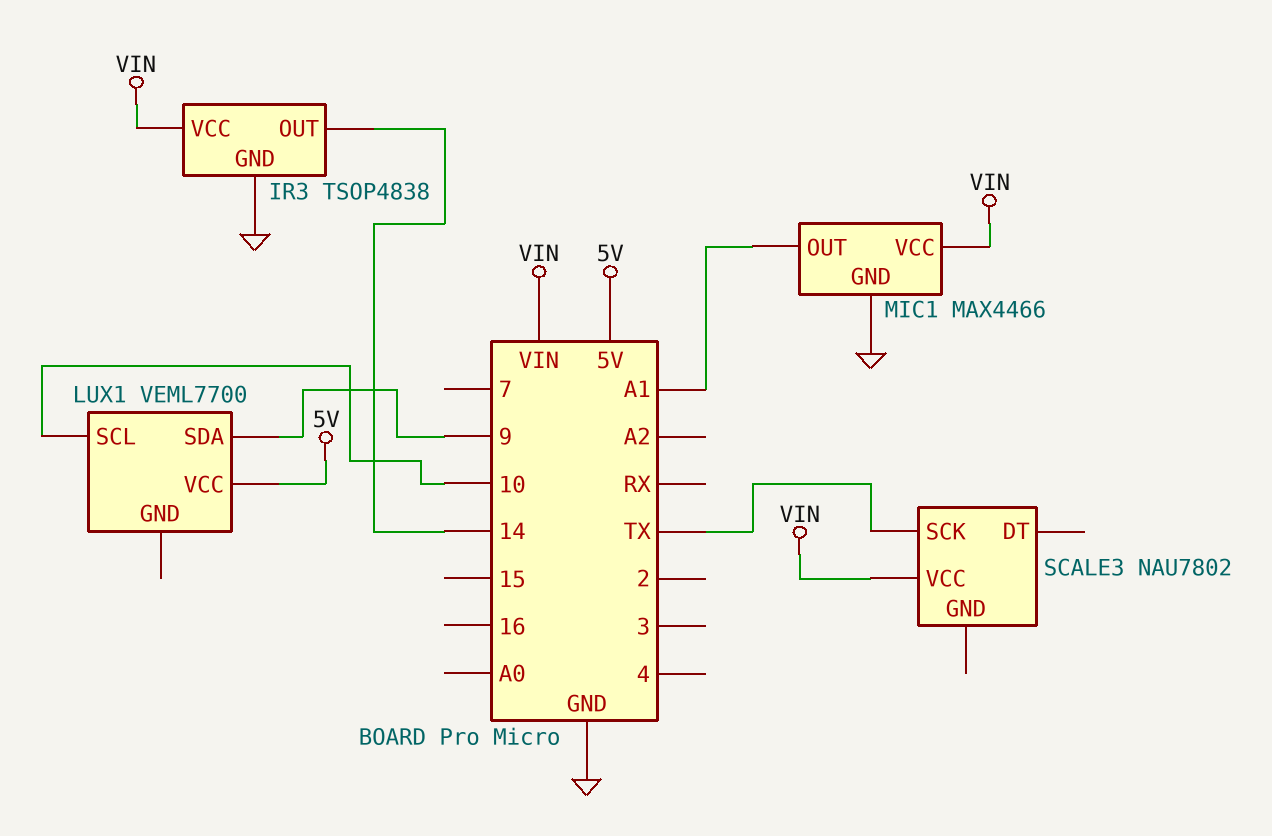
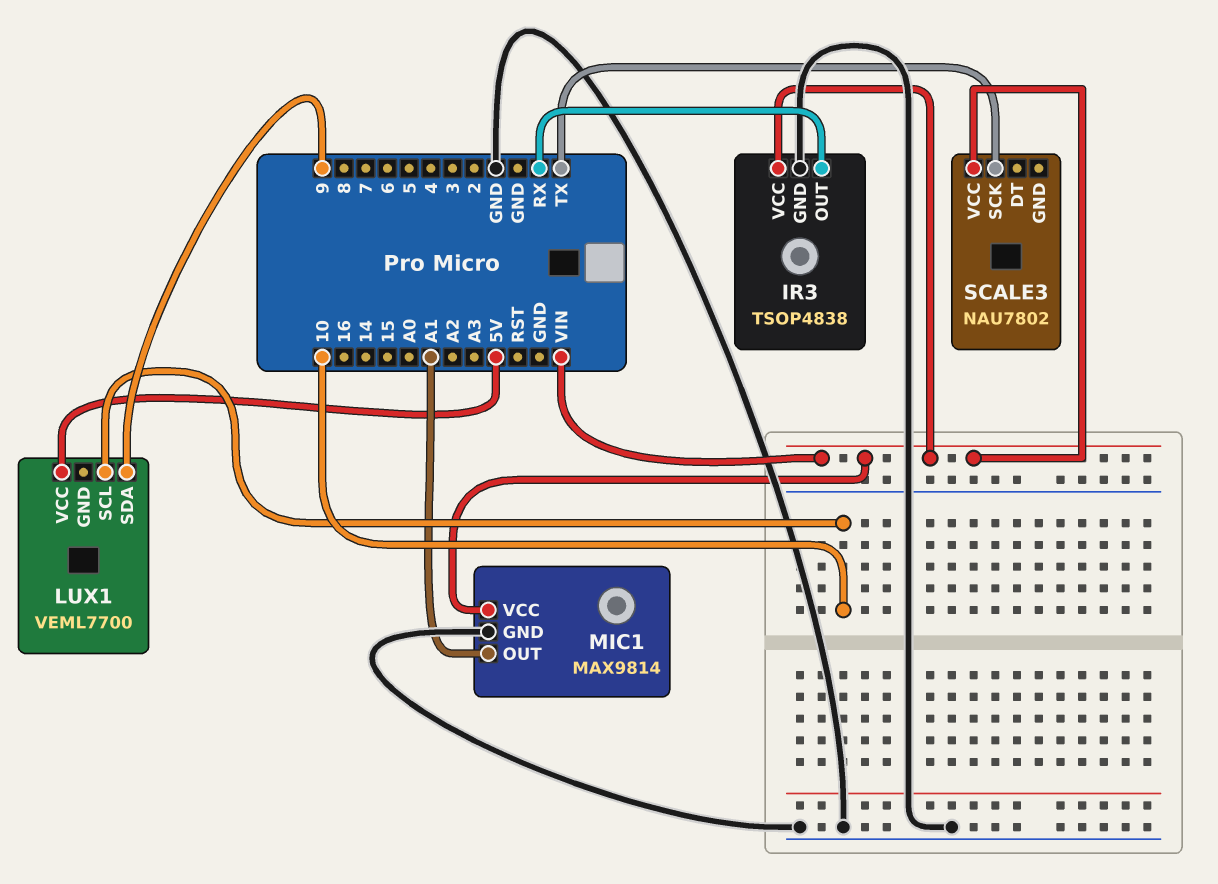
IR3 pin OUT: 14 -> RX
MIC1: MAX4466 -> MAX9814

